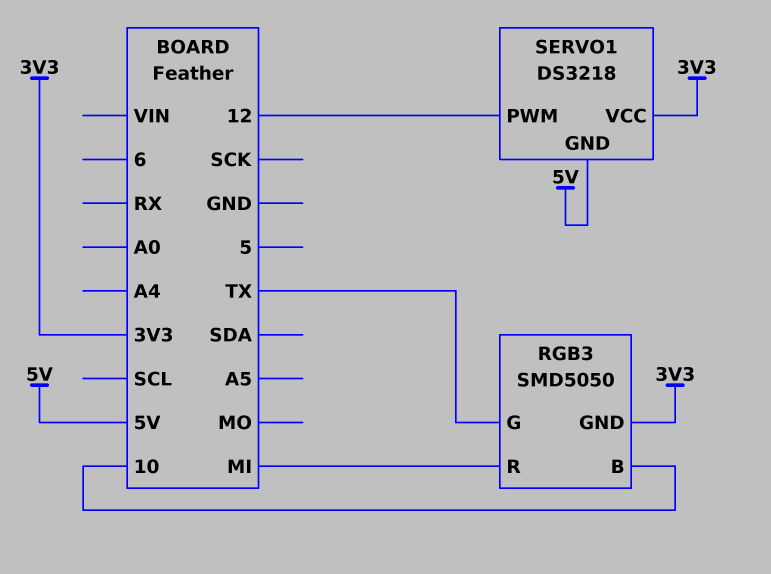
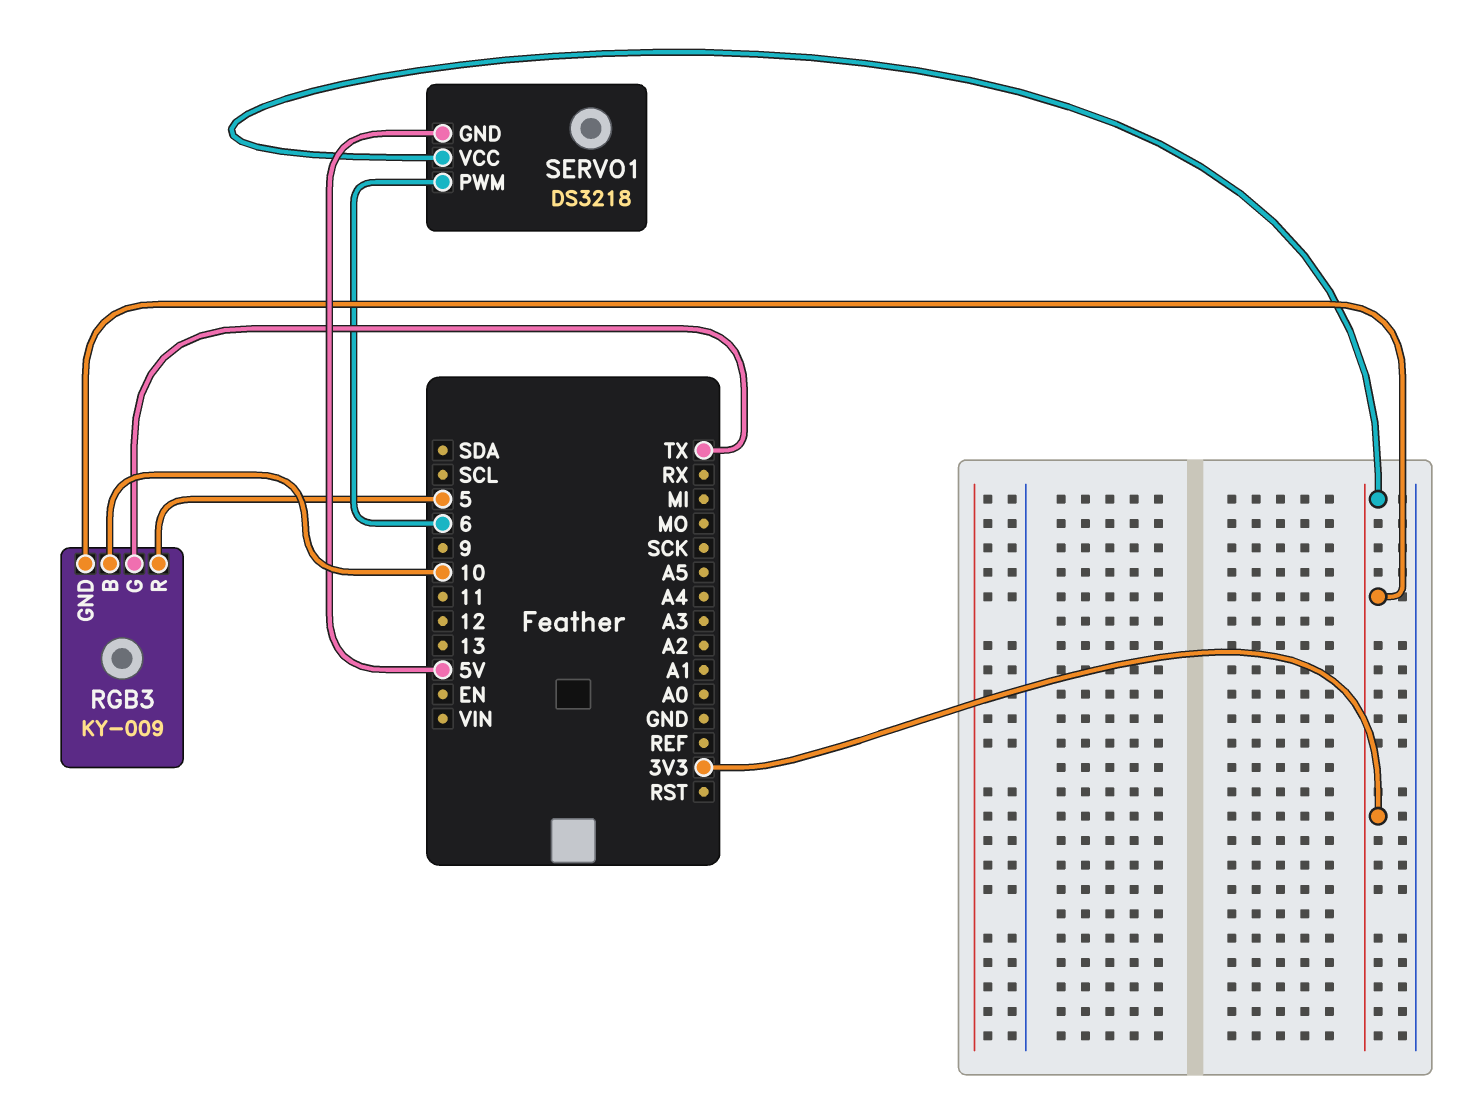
RGB3: SMD5050 -> KY-009
RGB3 pin R: MI -> 5
SERVO1 pin PWM: 12 -> 6

